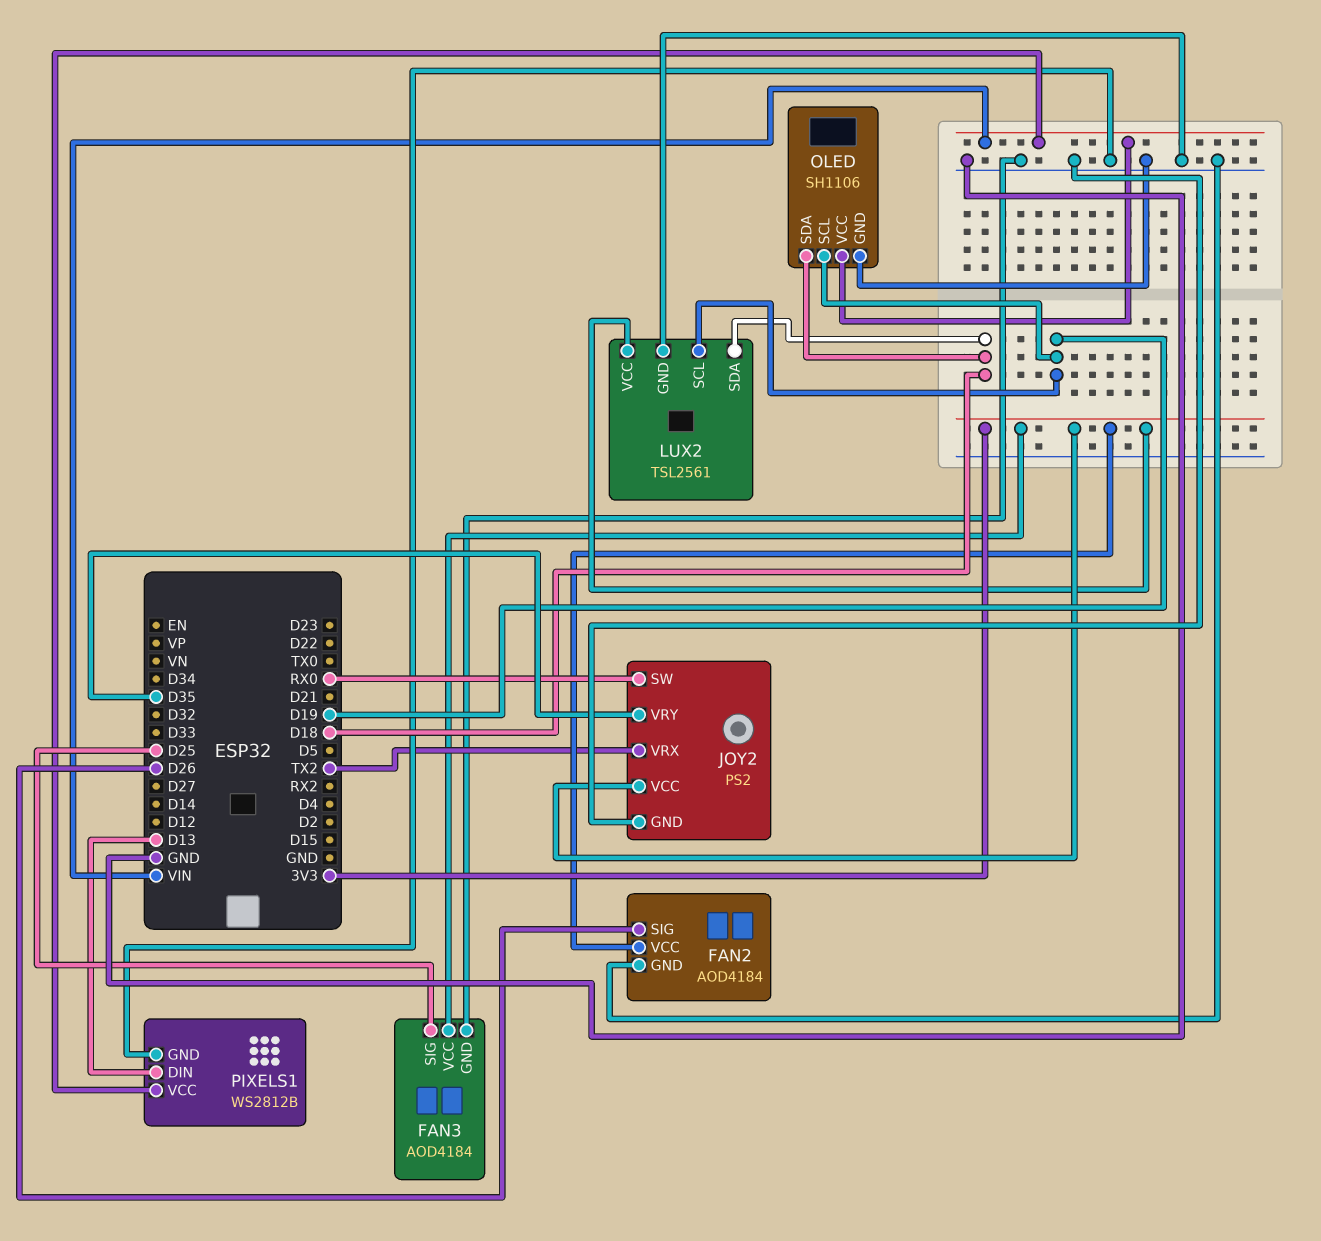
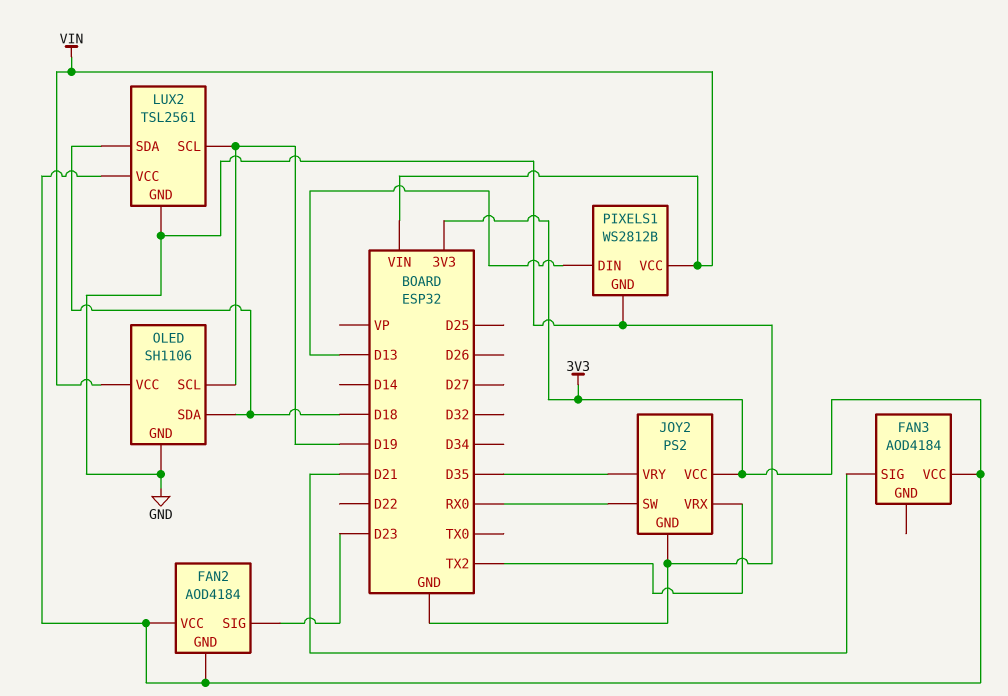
FAN2 pin GND: GND -> 3V3
FAN2 pin SIG: D26 -> D23
FAN3 pin GND: GND -> none
FAN3 pin SIG: D25 -> D21

